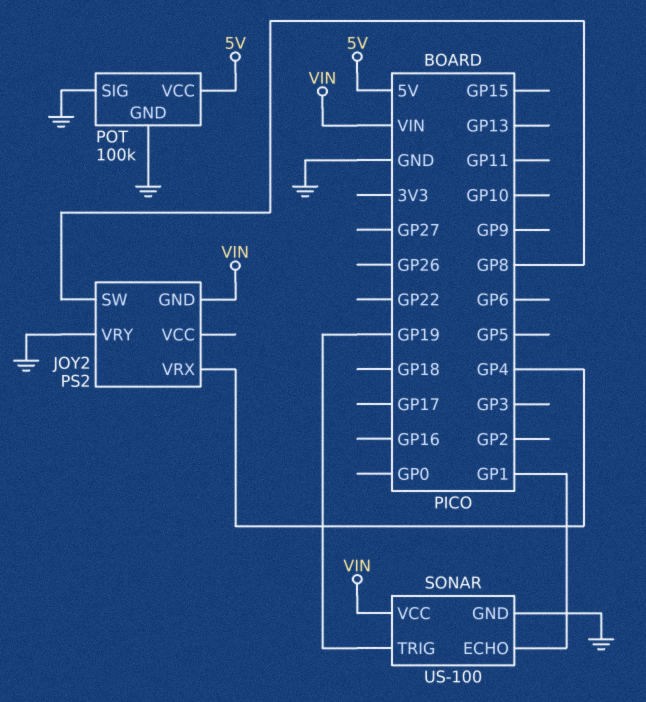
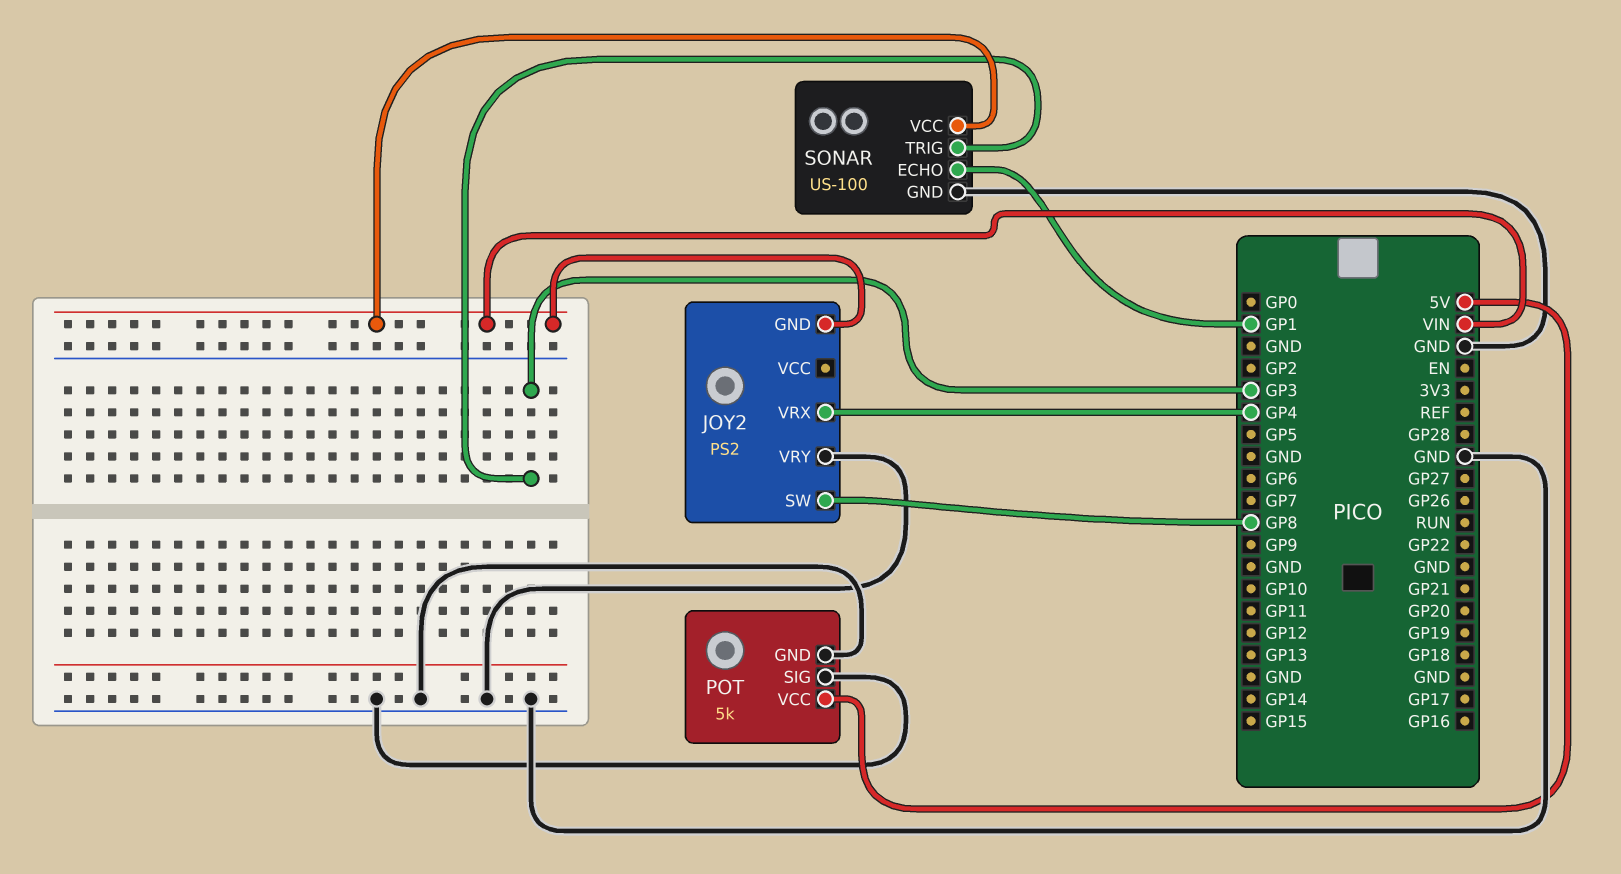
POT: 100k -> 5k
SONAR pin TRIG: GP19 -> GP3

